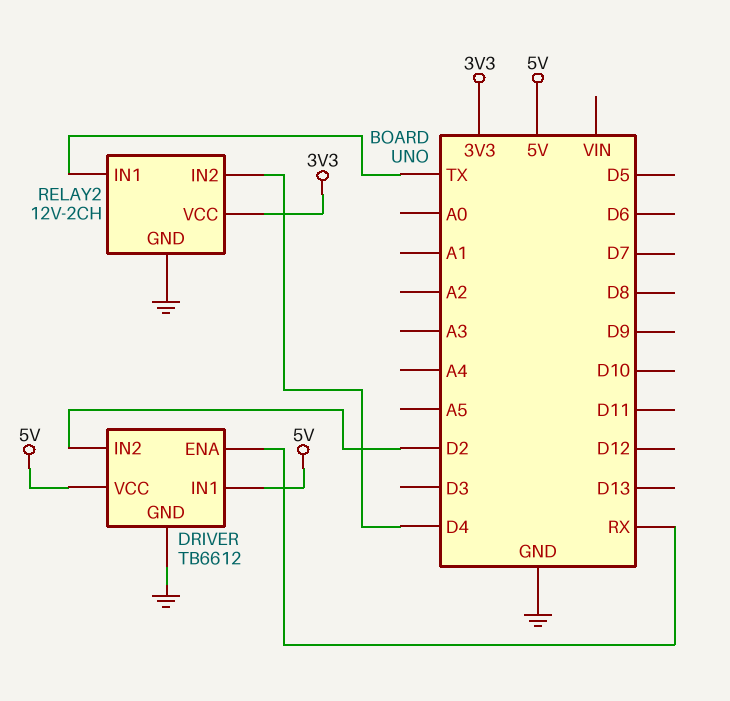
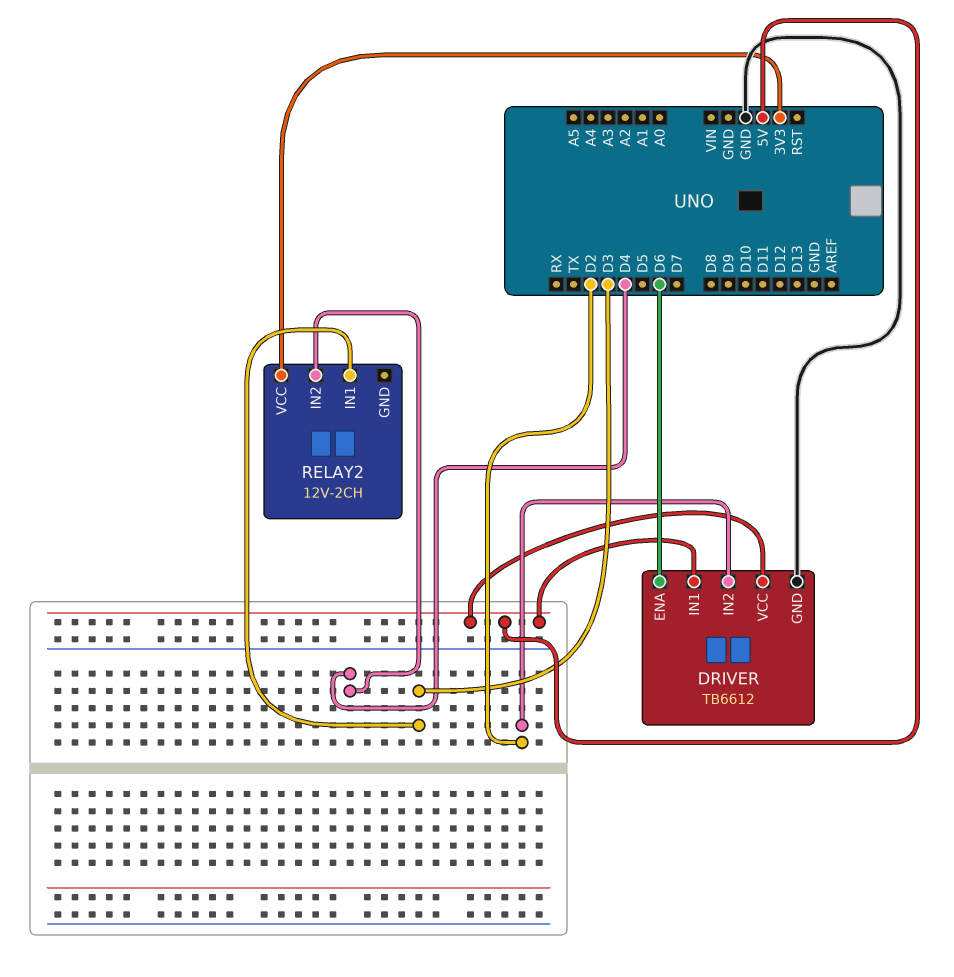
DRIVER pin ENA: RX -> D6
RELAY2 pin GND: GND -> none
RELAY2 pin IN1: TX -> D3

